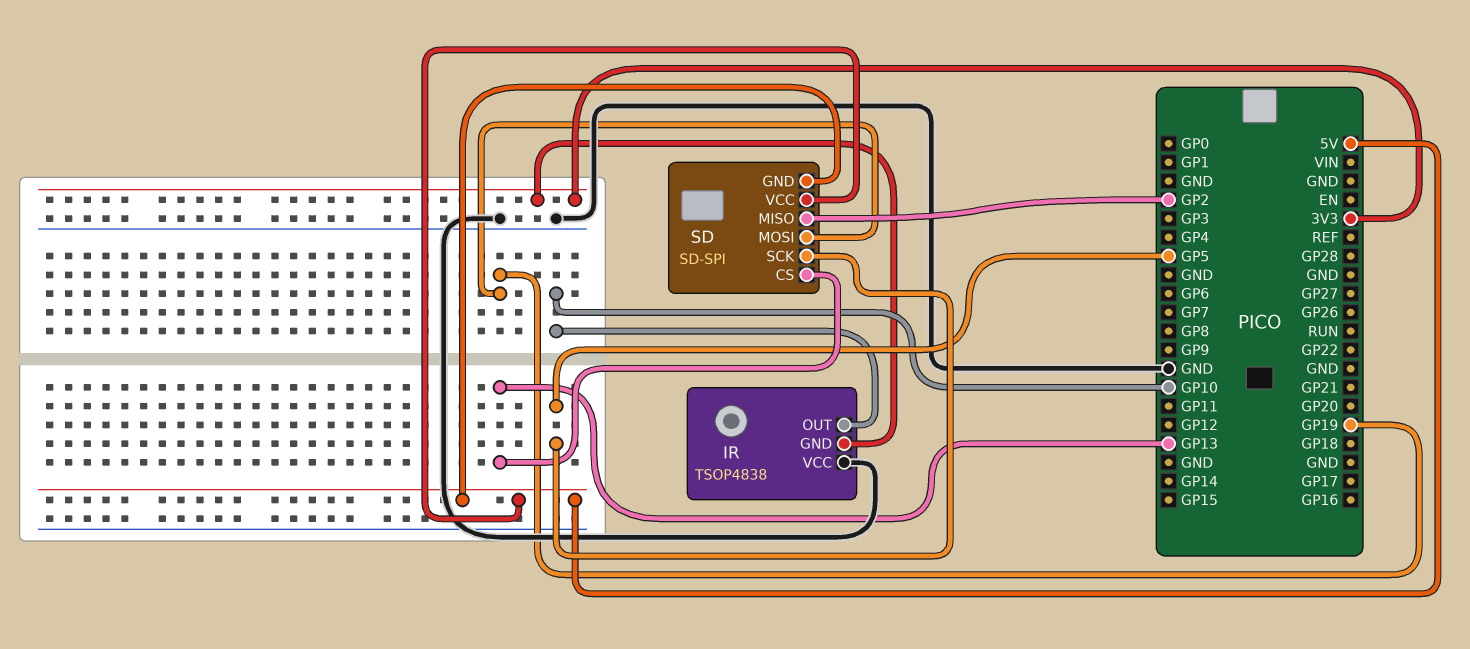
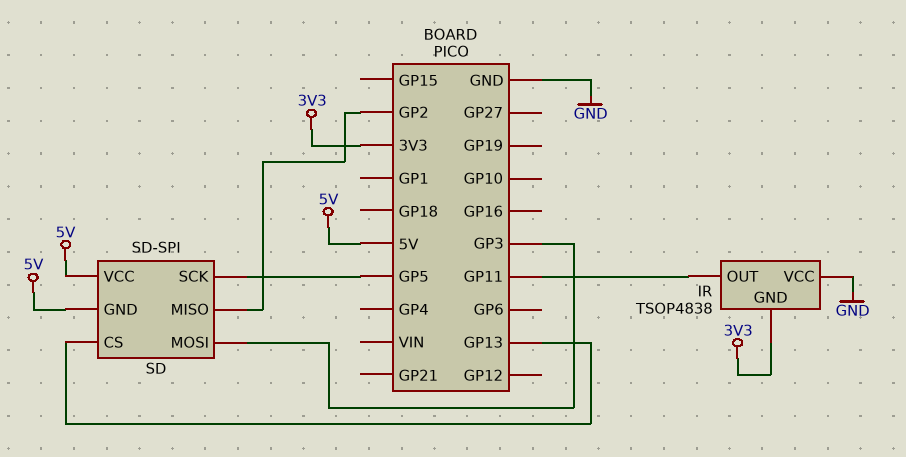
IR pin OUT: GP10 -> GP11
SD pin MOSI: GP19 -> GP3

